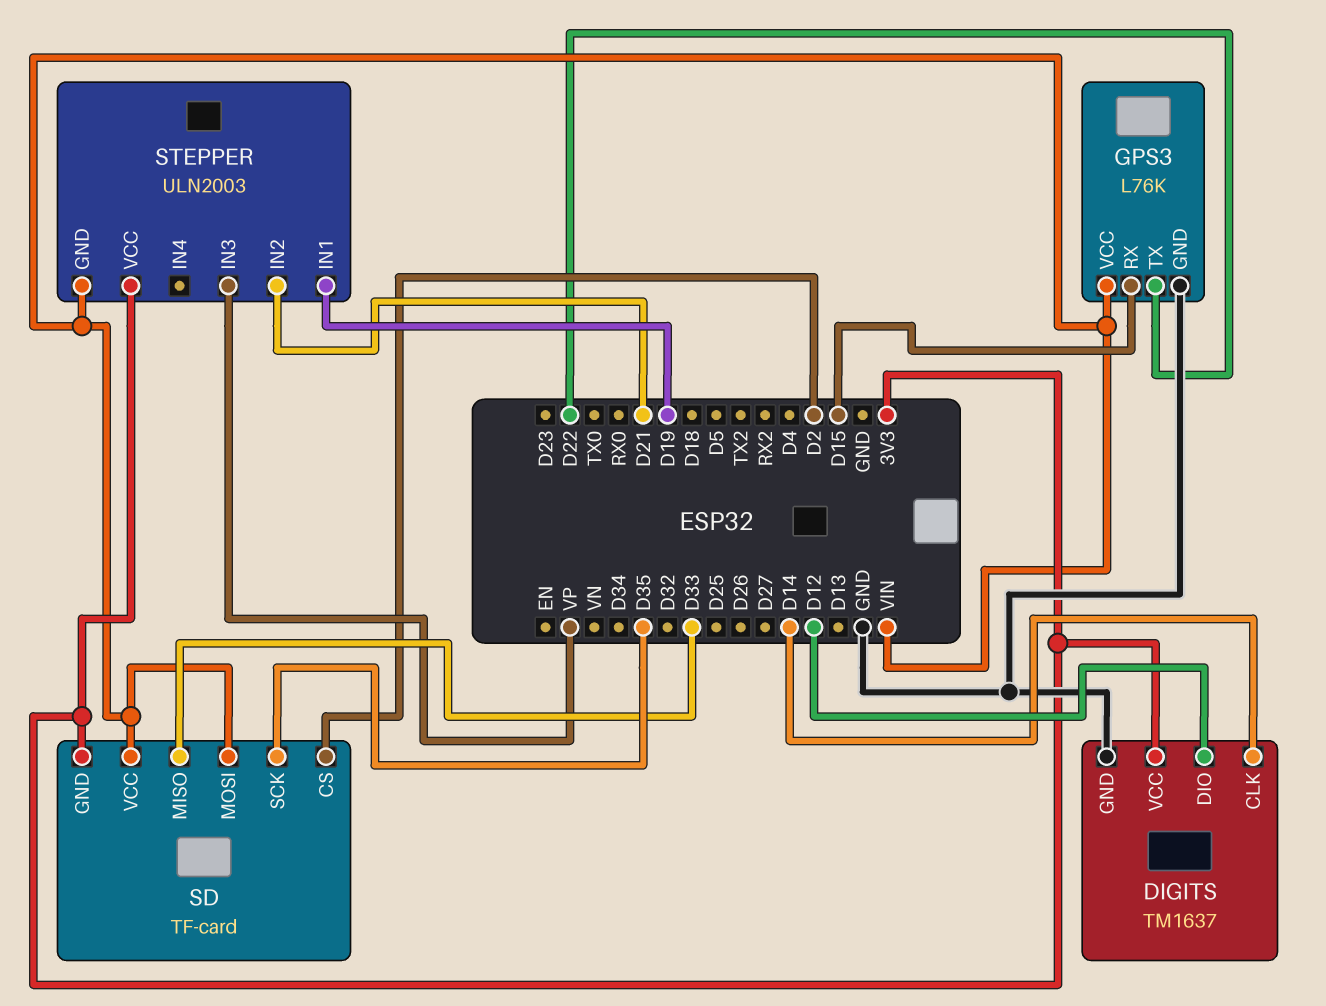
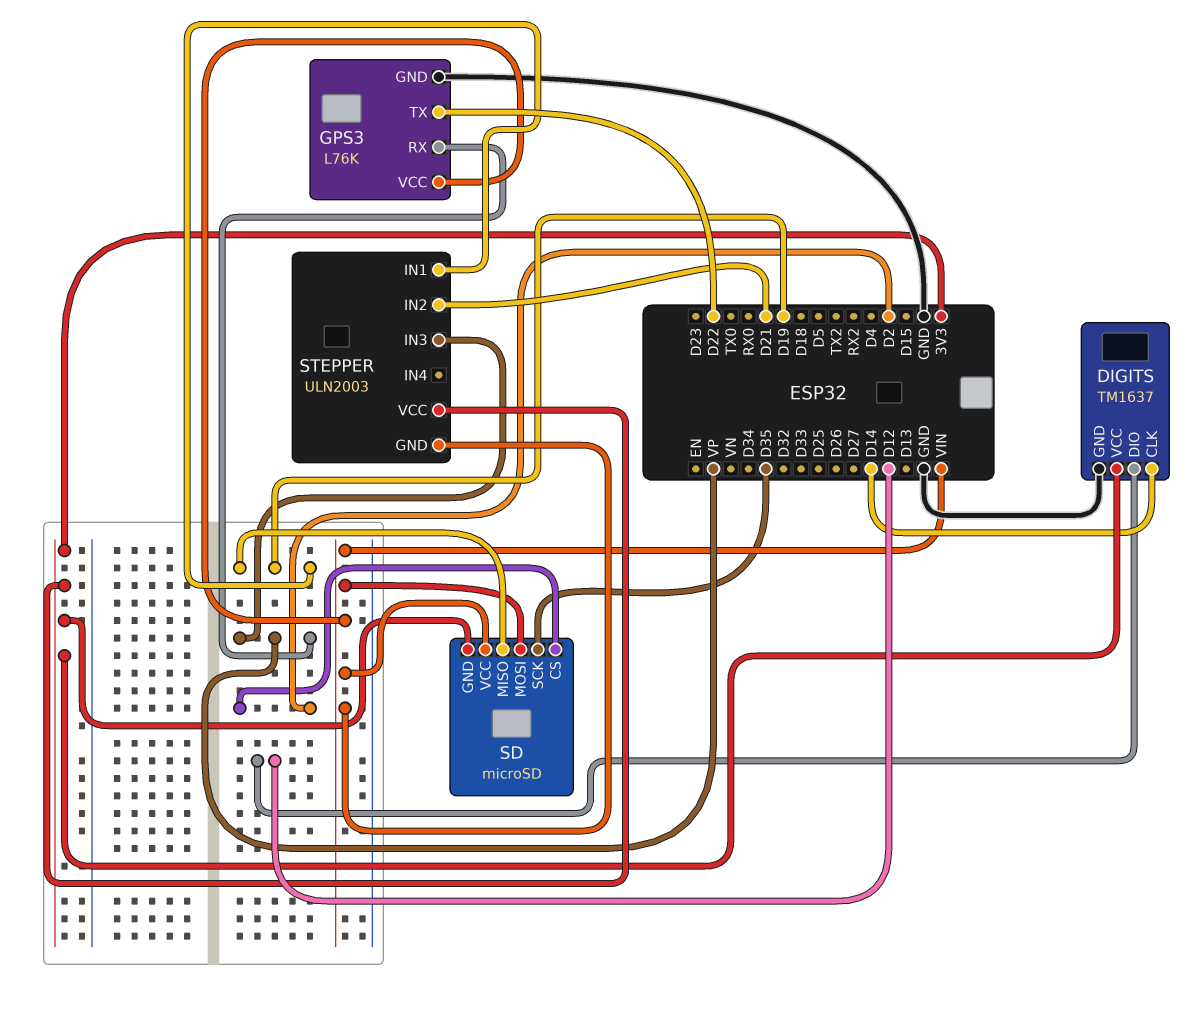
GPS3 pin RX: D15 -> VP
SD: TF-card -> microSD
SD pin MISO: D33 -> D19

